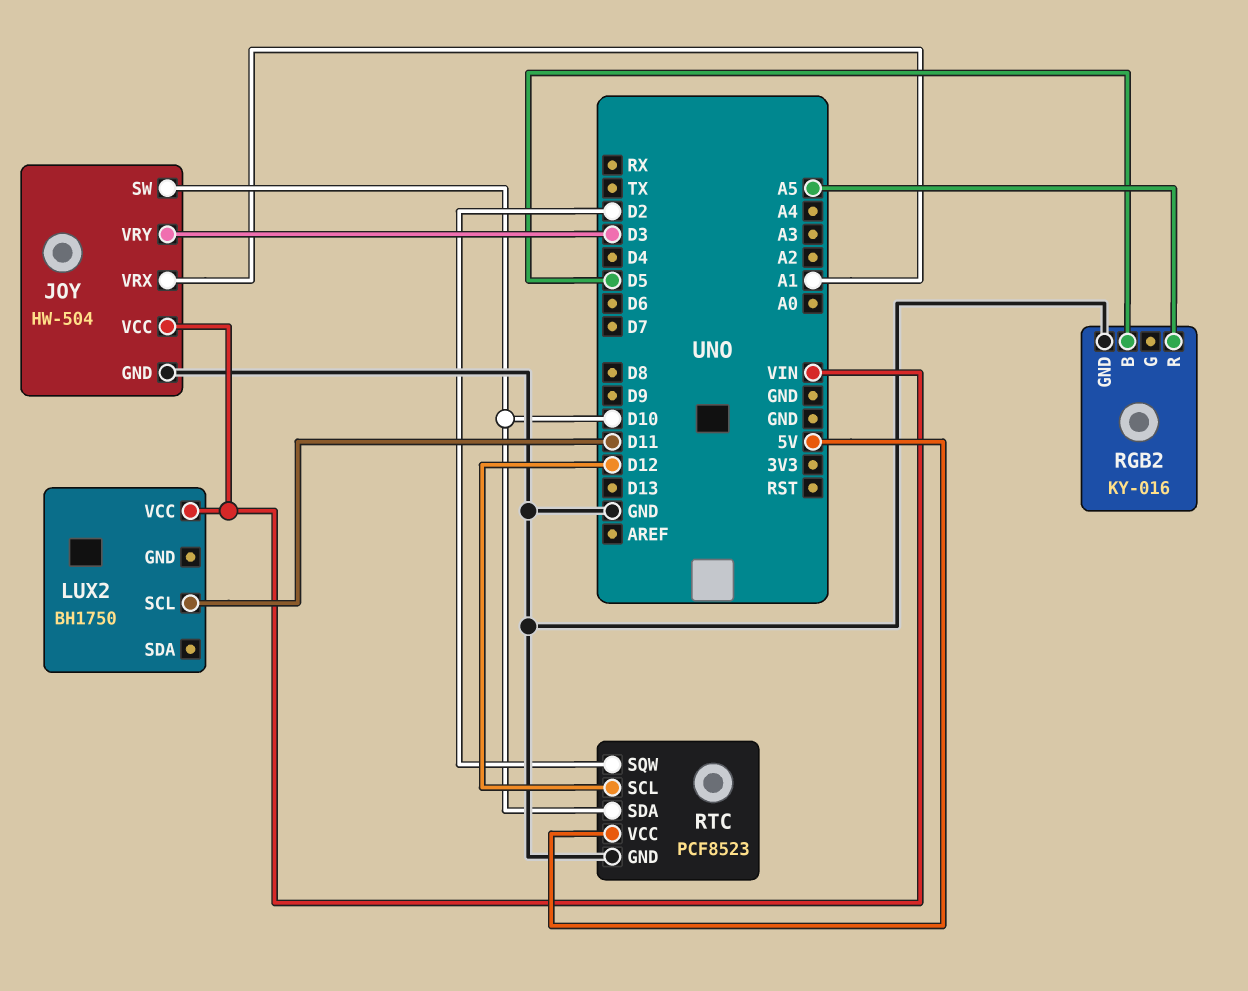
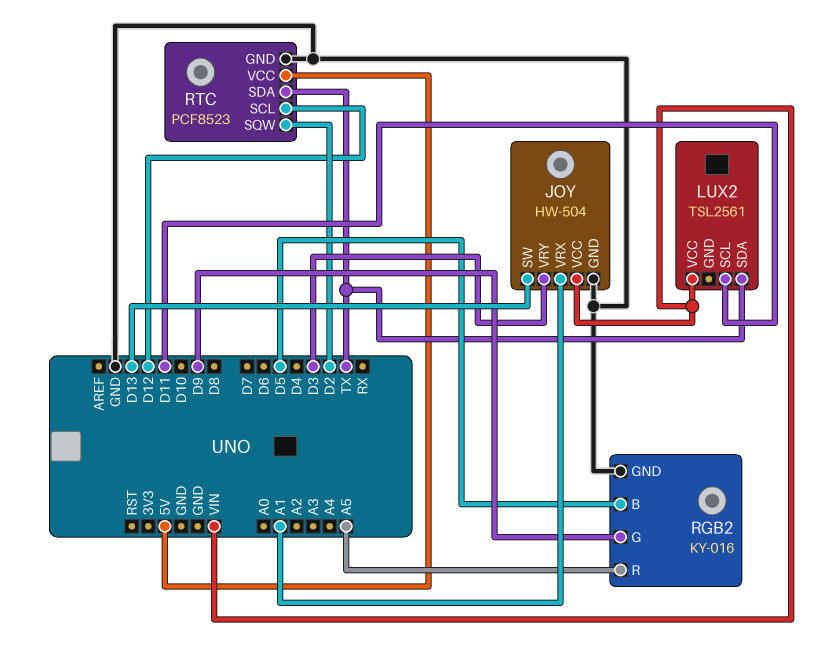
JOY pin SW: D10 -> D13
LUX2: BH1750 -> TSL2561
LUX2 pin SDA: none -> TX
RGB2 pin G: none -> D9
RTC pin SDA: D10 -> TX

